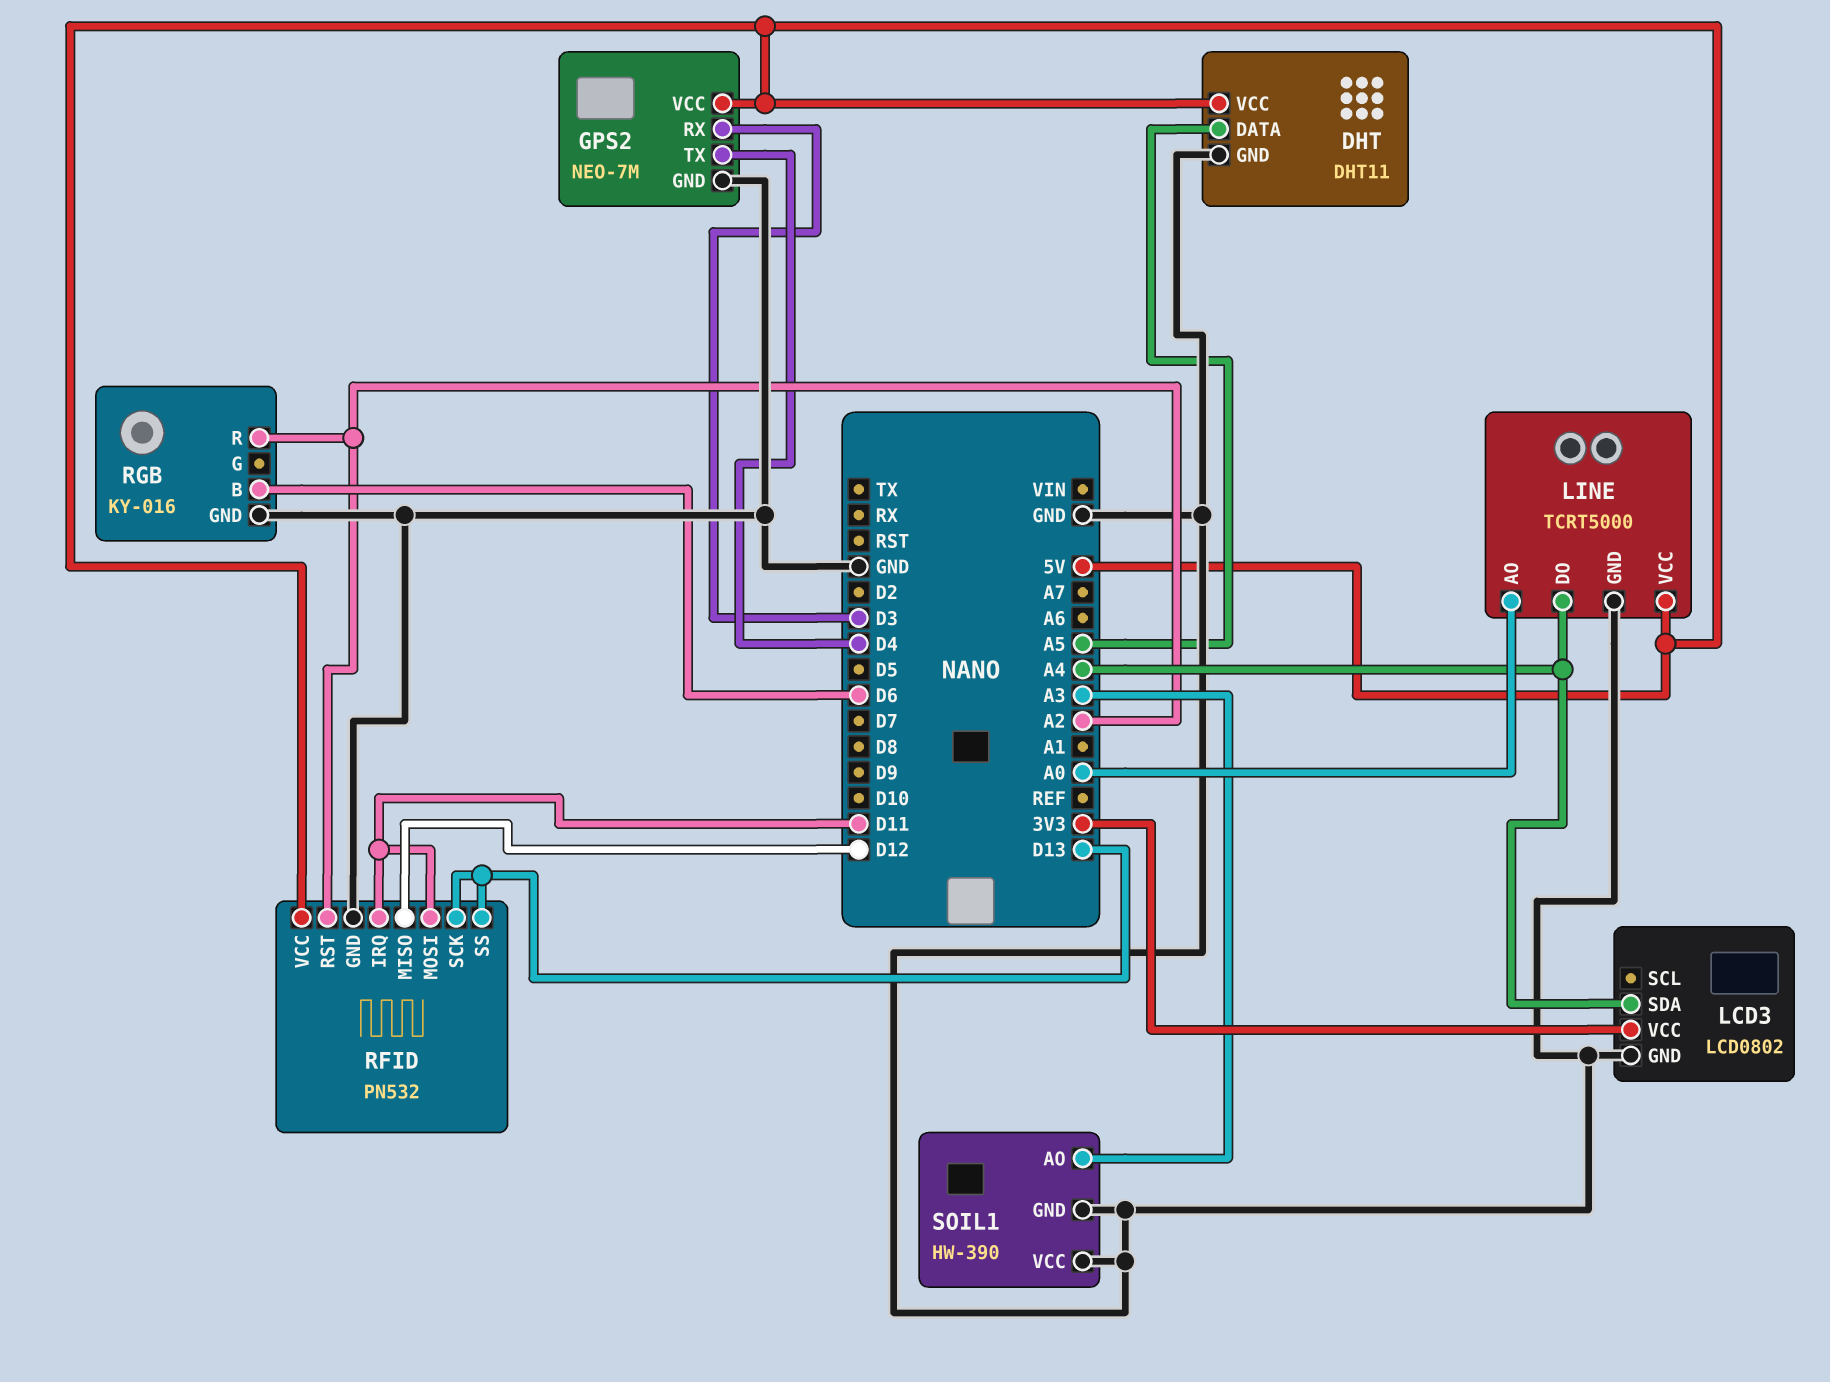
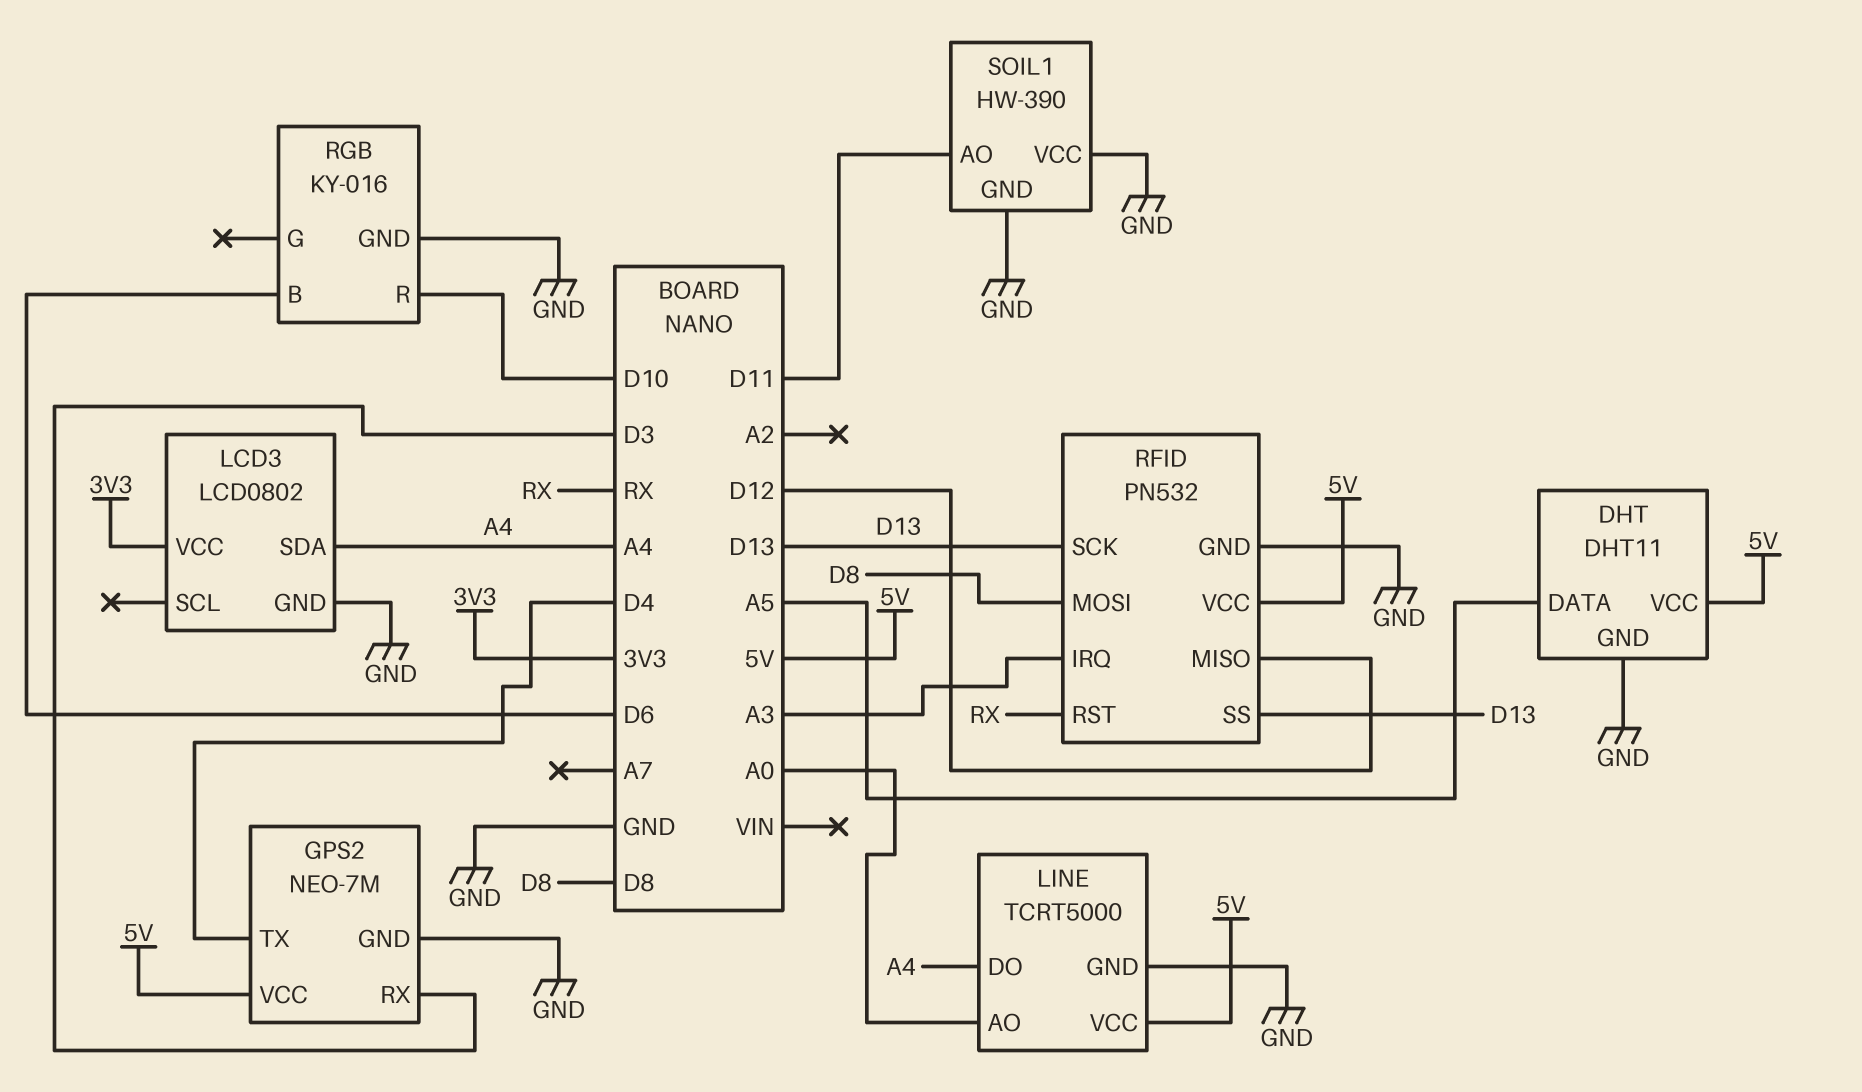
RFID pin IRQ: D11 -> A3
RFID pin MOSI: D11 -> D8
RFID pin RST: A2 -> RX
RGB pin R: A2 -> D10
SOIL1 pin AO: A3 -> D11

